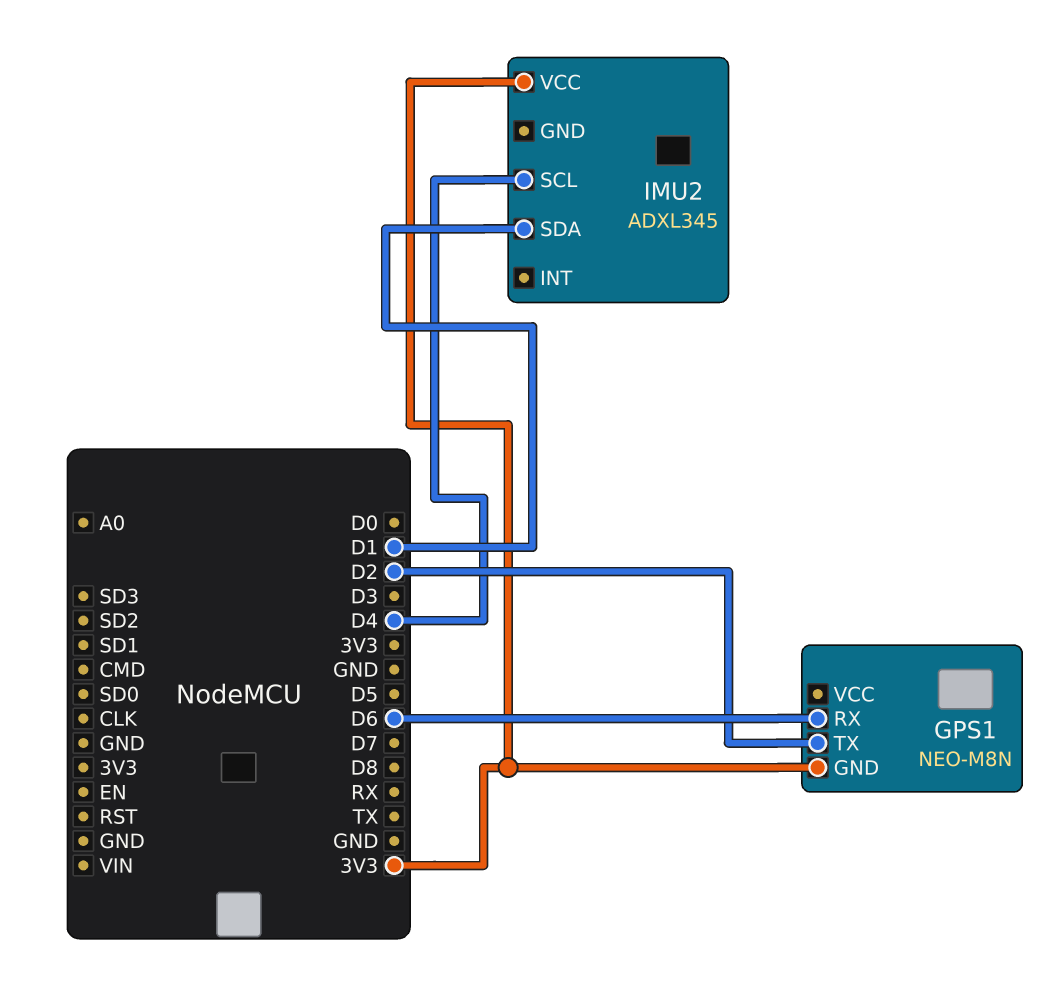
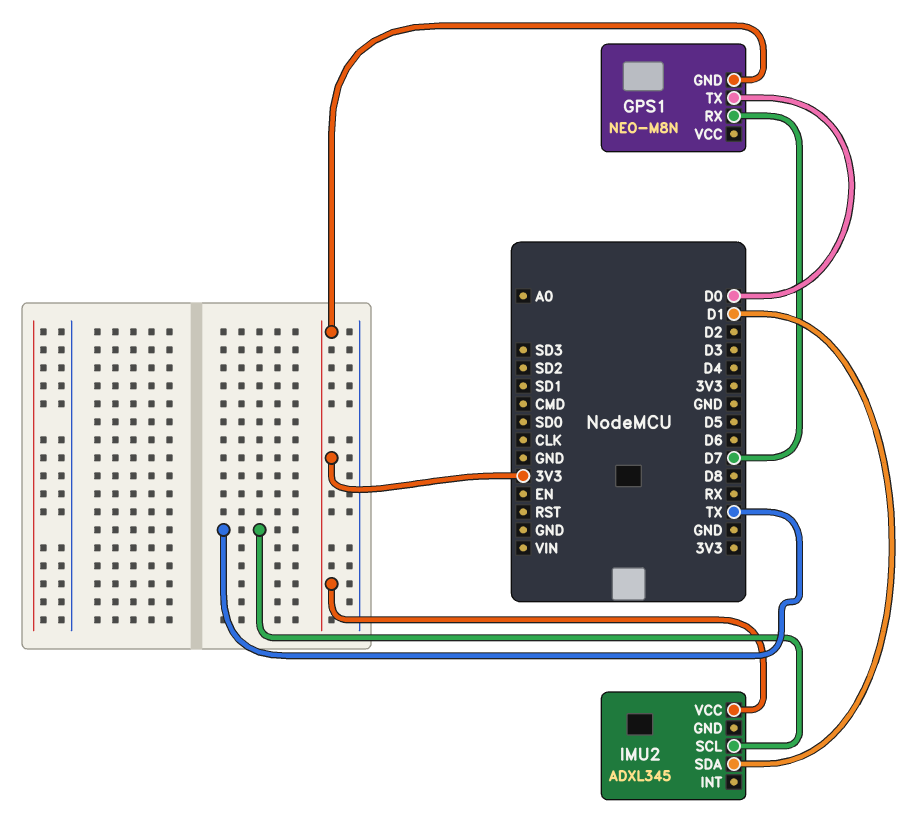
GPS1 pin RX: D6 -> D7
GPS1 pin TX: D2 -> D0
IMU2 pin SCL: D4 -> TX

